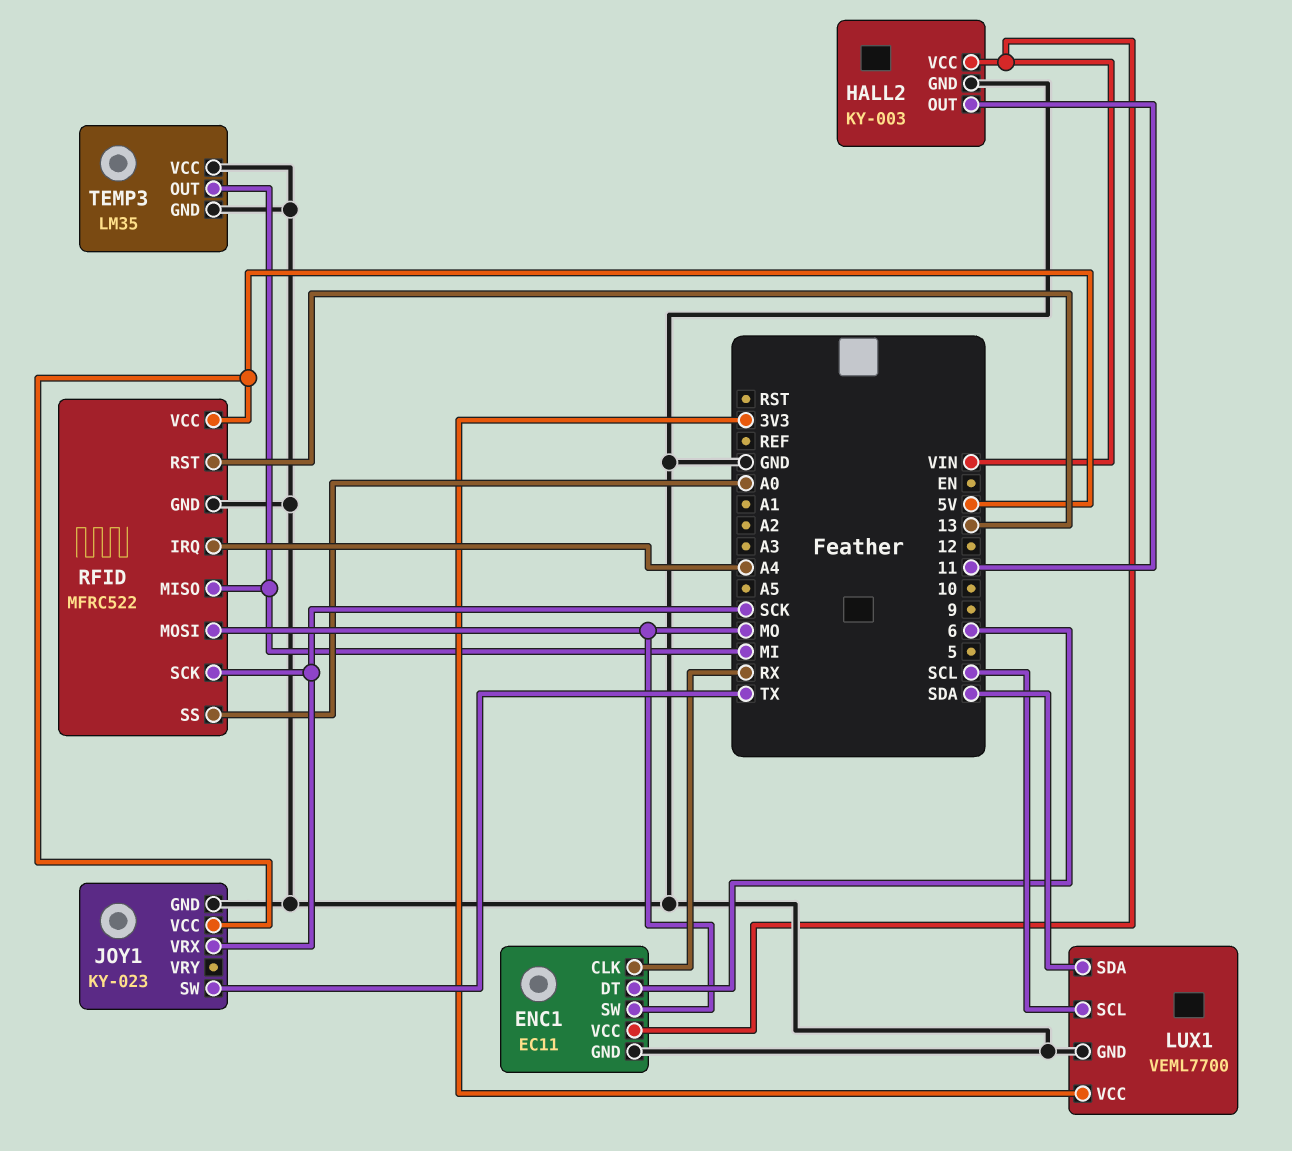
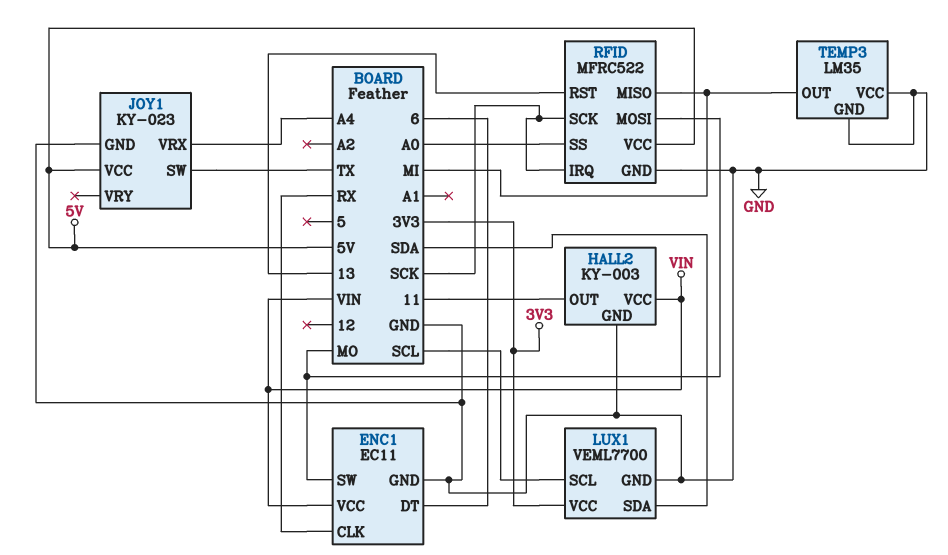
JOY1 pin VRX: SCK -> A4
RFID pin IRQ: A4 -> SCK

